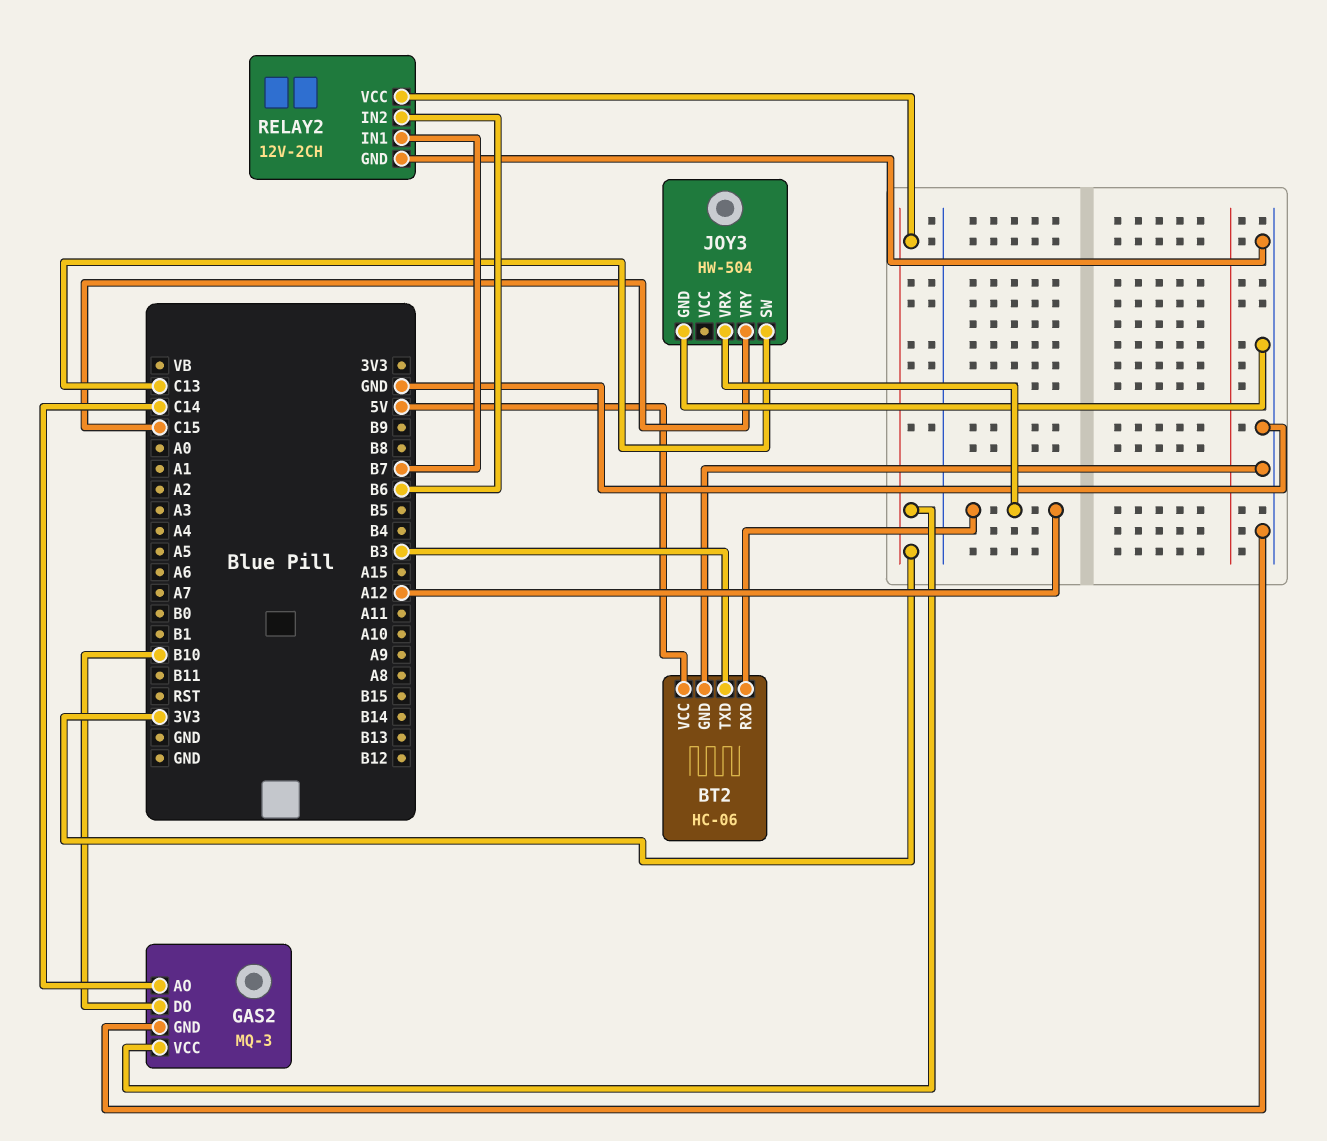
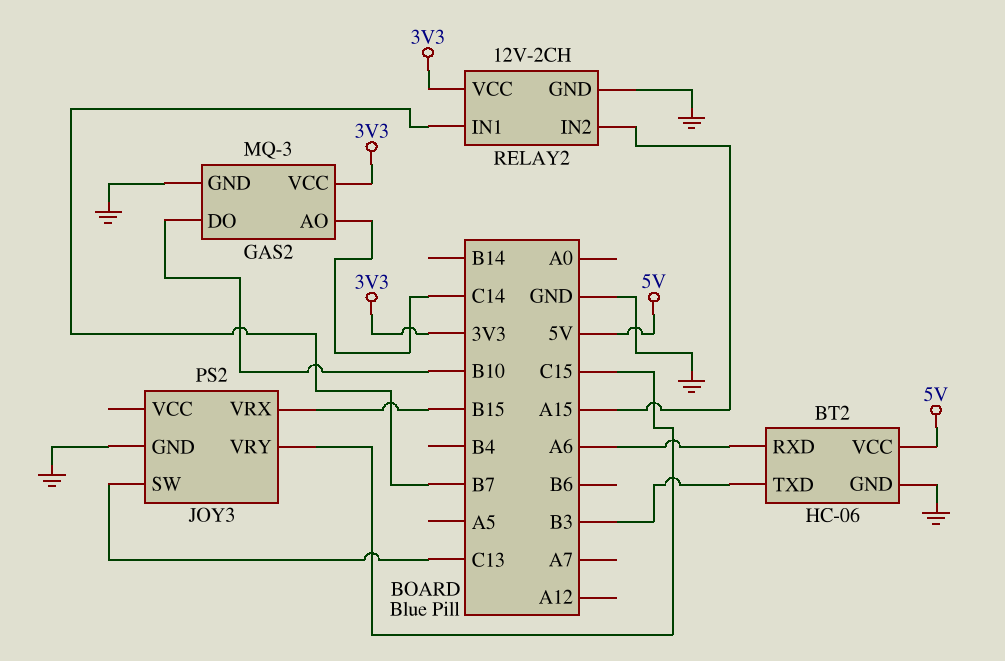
BT2 pin RXD: A12 -> A6
JOY3: HW-504 -> PS2
JOY3 pin VRX: A12 -> B15
RELAY2 pin IN2: B6 -> A15

